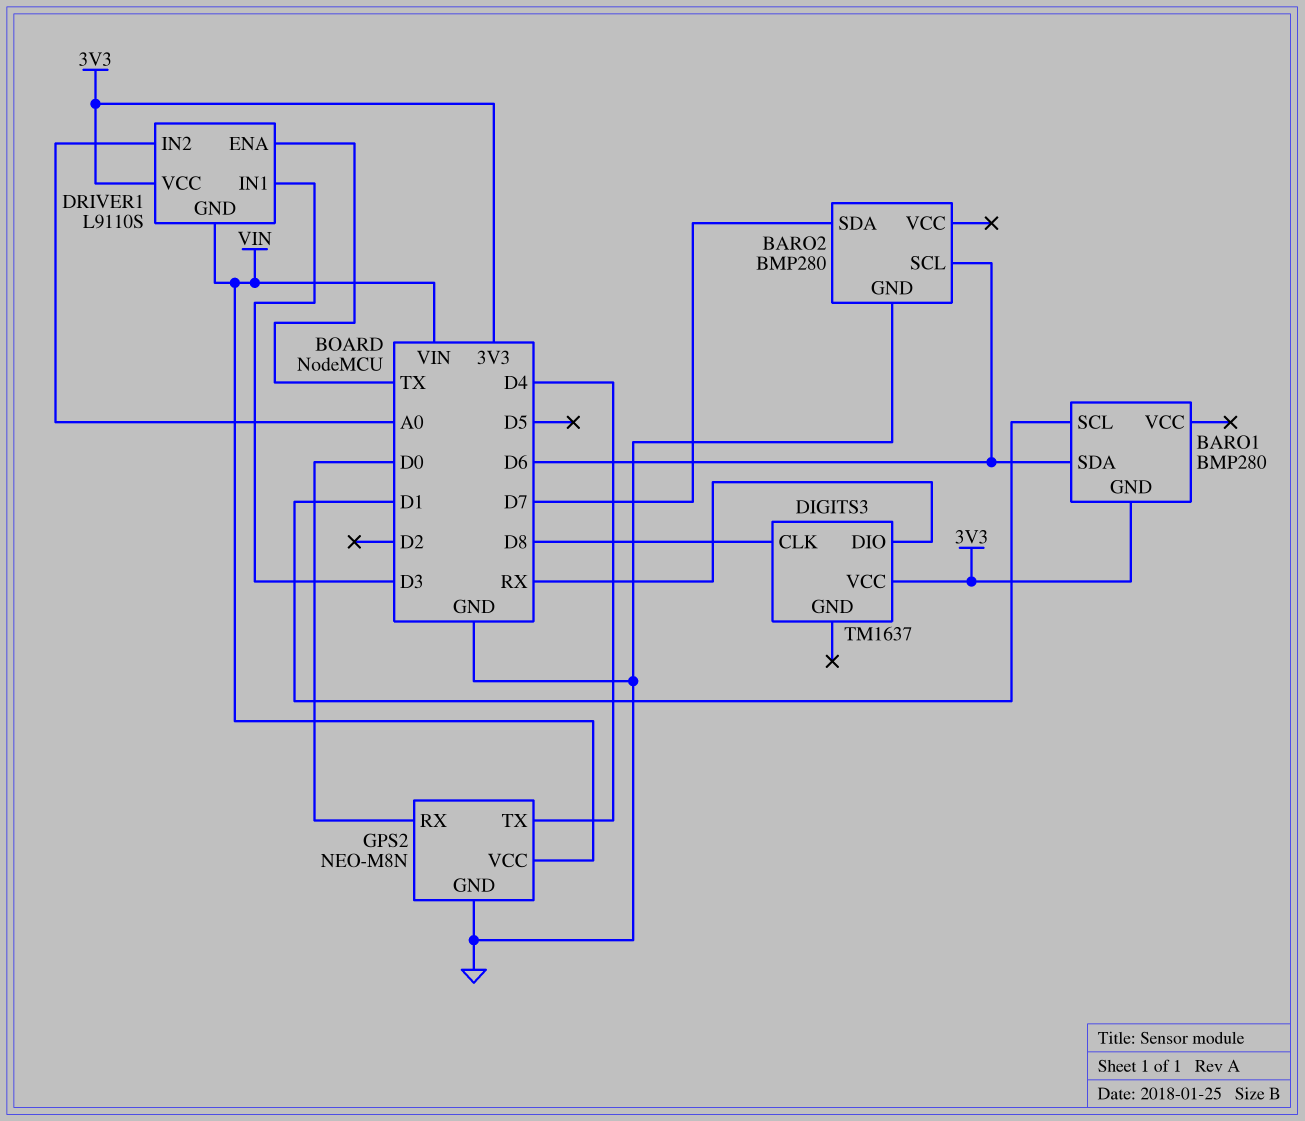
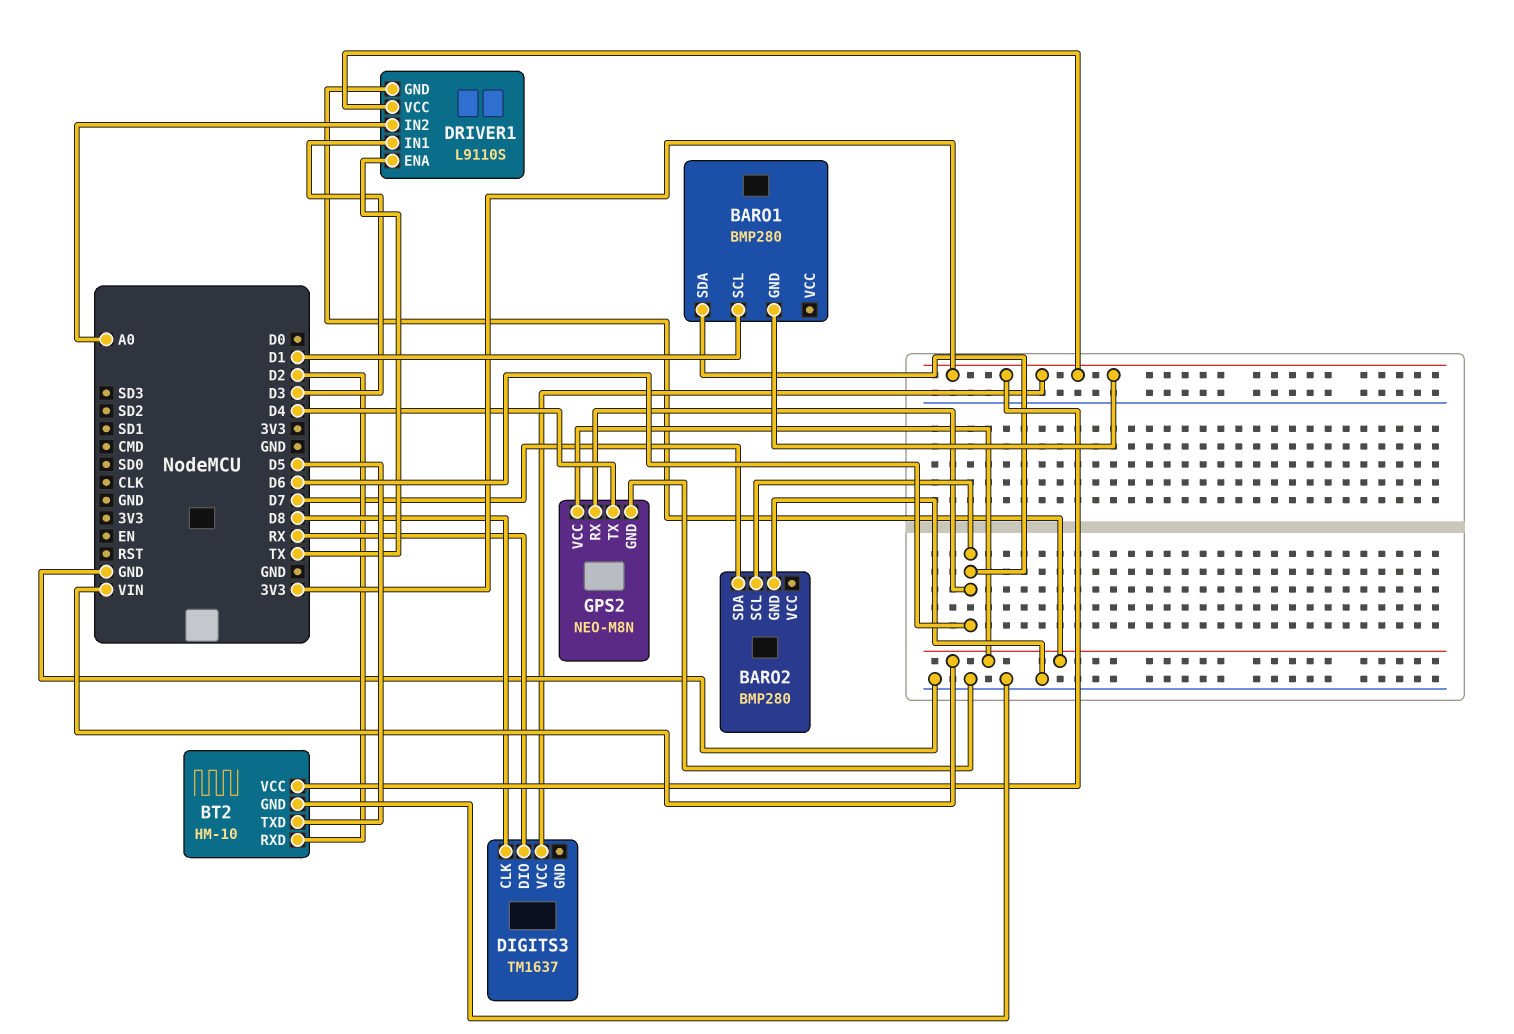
BT2: none -> HM-10
BT2 pin GND: none -> GND
BT2 pin RXD: none -> D2
BT2 pin TXD: none -> D5
BT2 pin VCC: none -> 3V3
GPS2 pin RX: D0 -> D6

